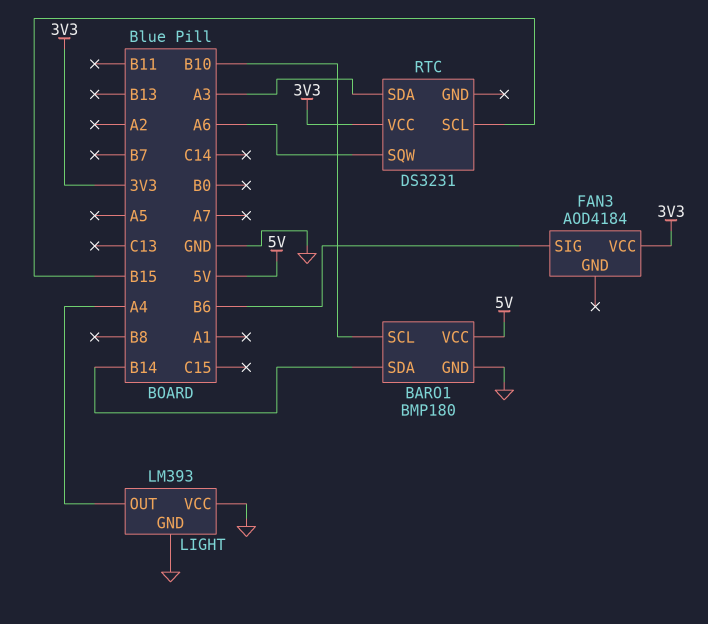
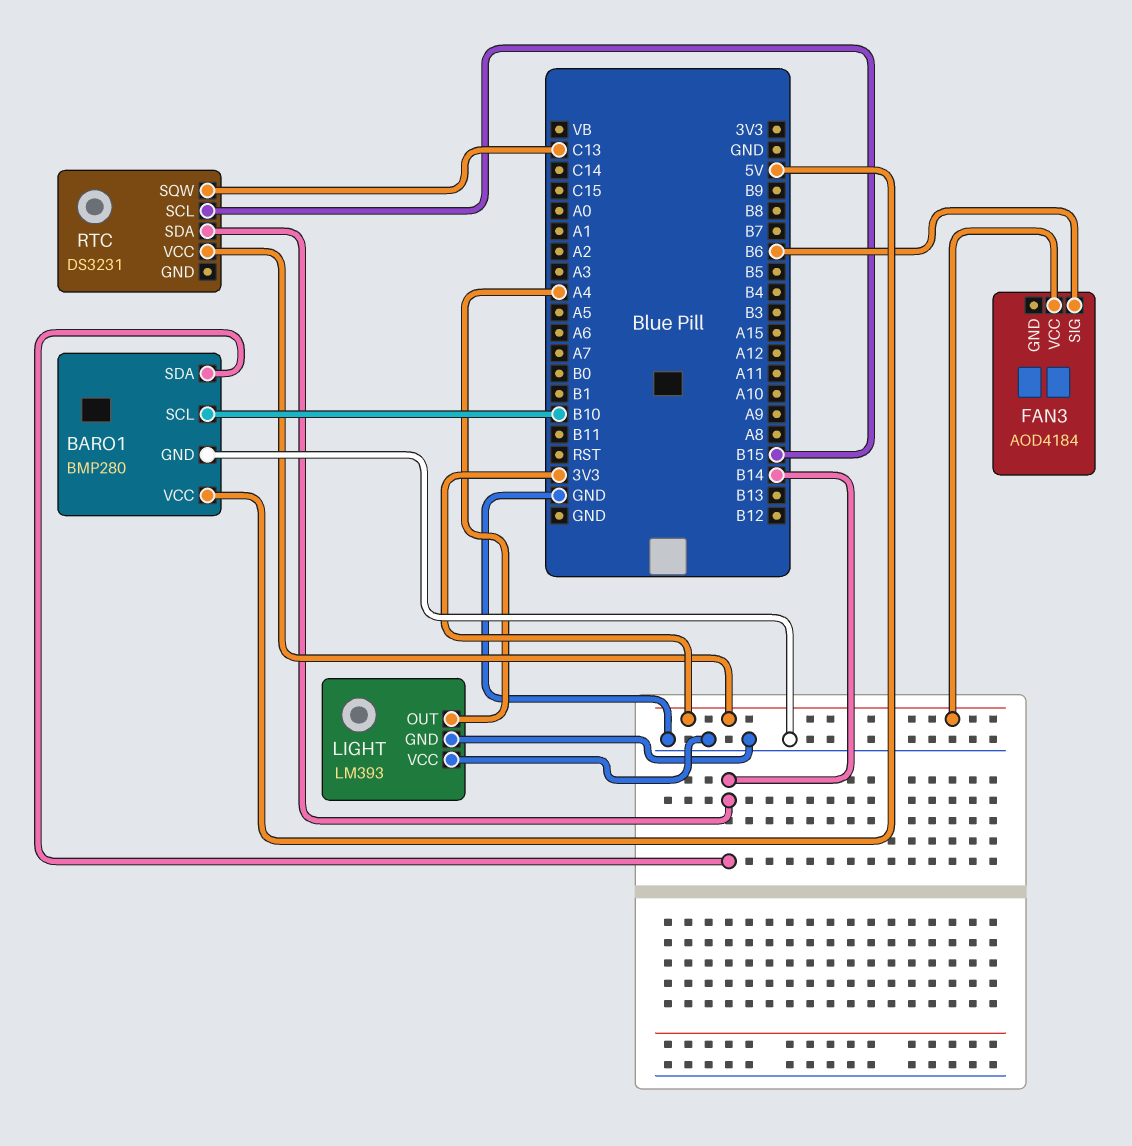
BARO1: BMP180 -> BMP280
RTC pin SDA: A3 -> B14
RTC pin SQW: A6 -> C13

